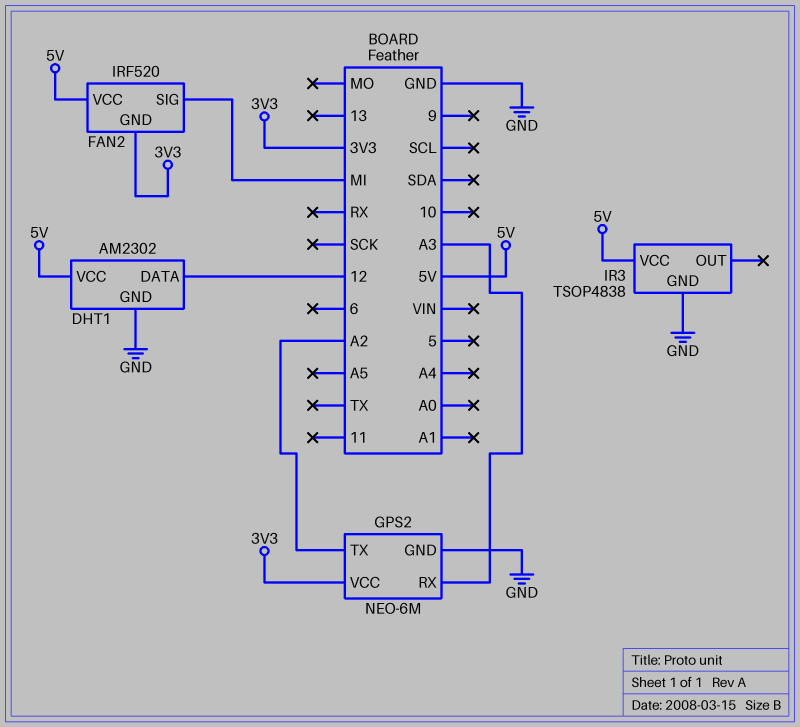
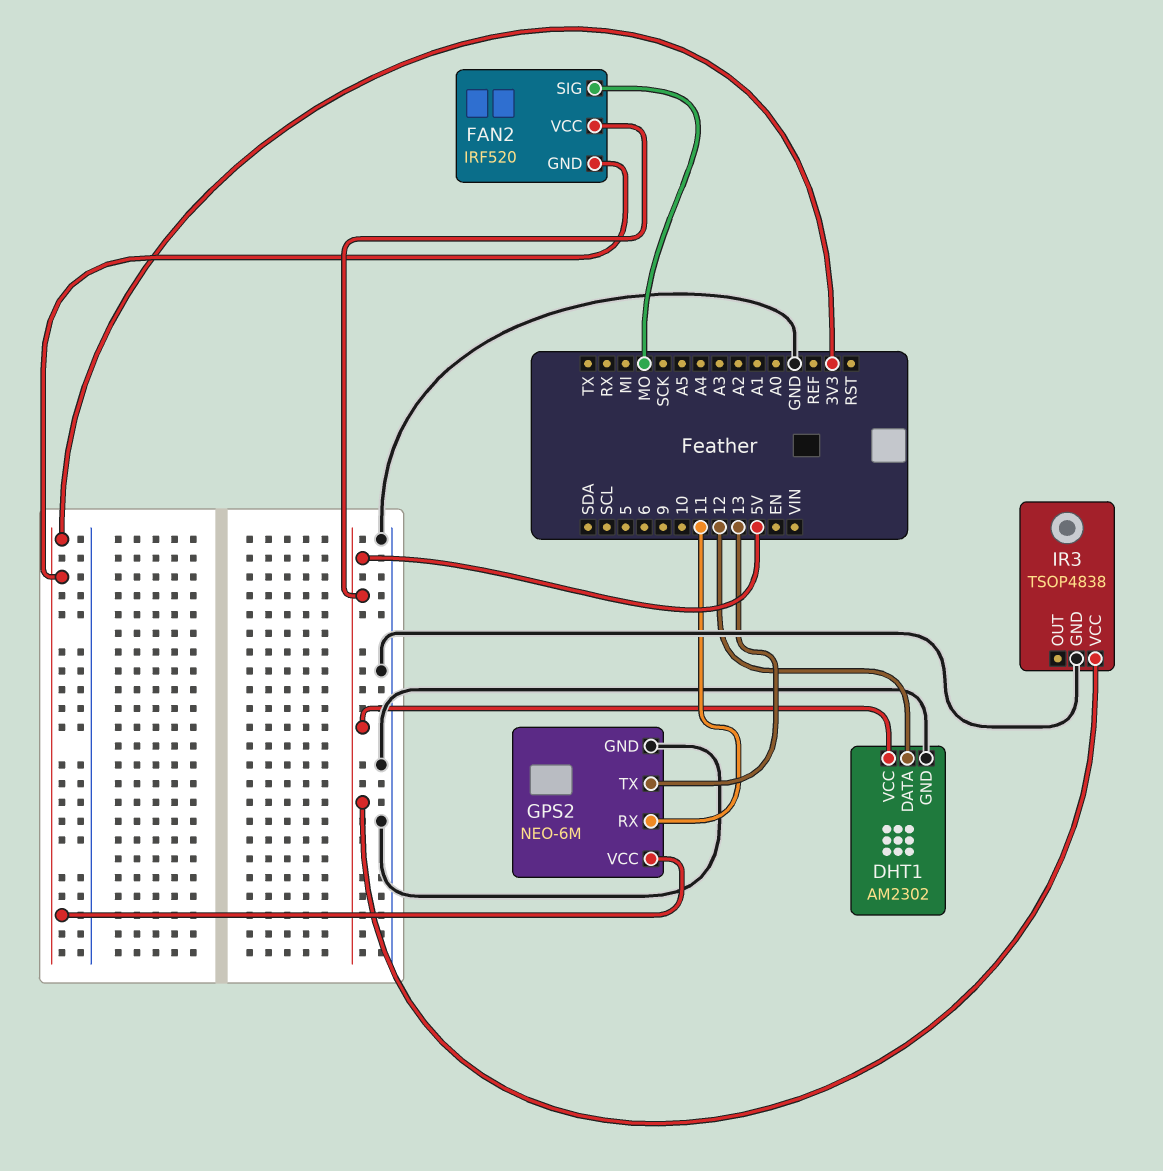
FAN2 pin SIG: MI -> MO
GPS2 pin RX: A3 -> 11
GPS2 pin TX: A2 -> 13

